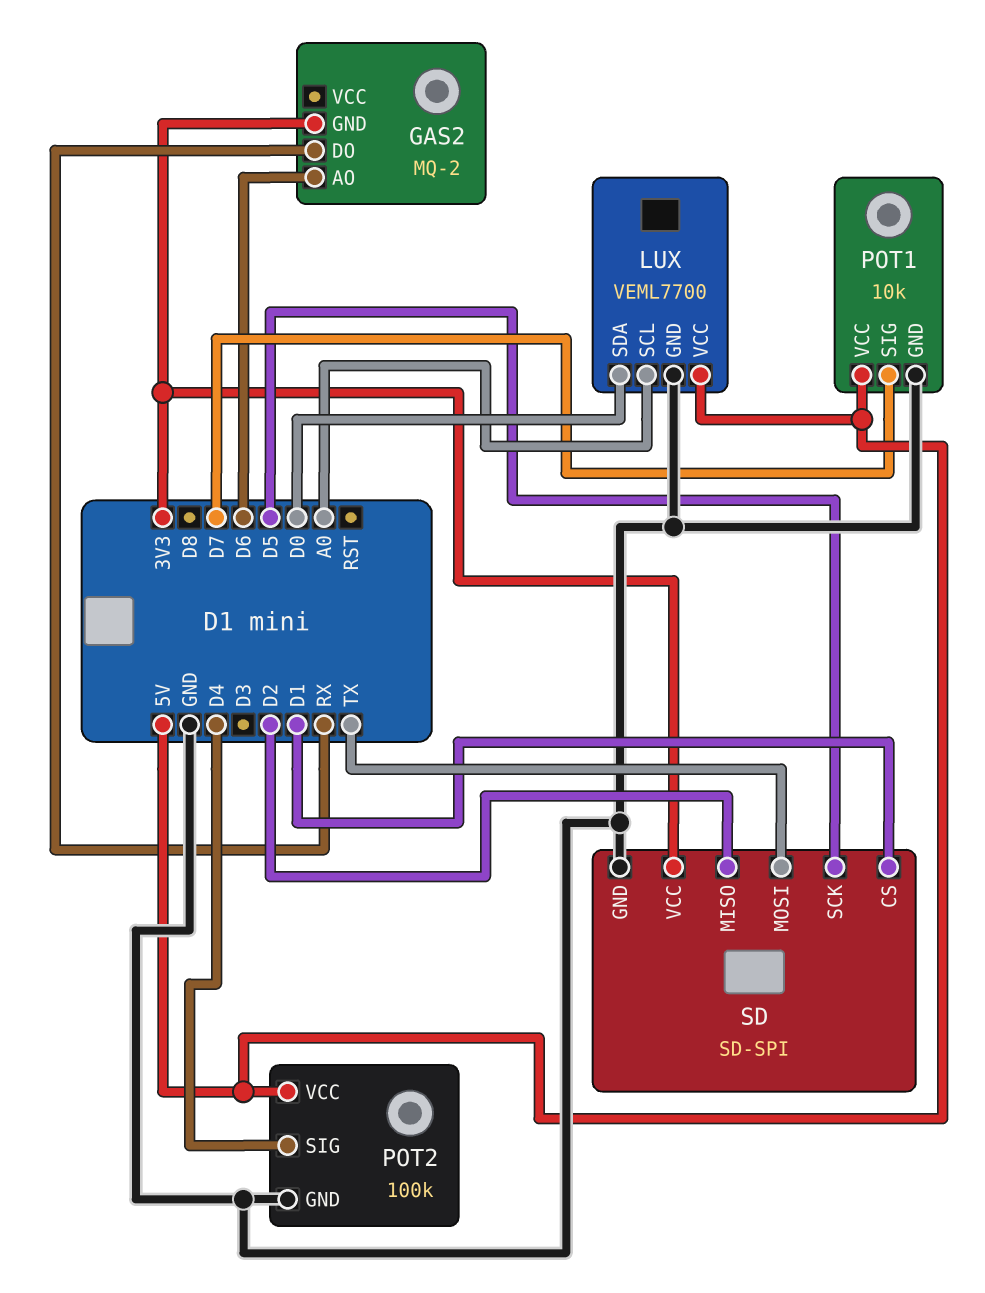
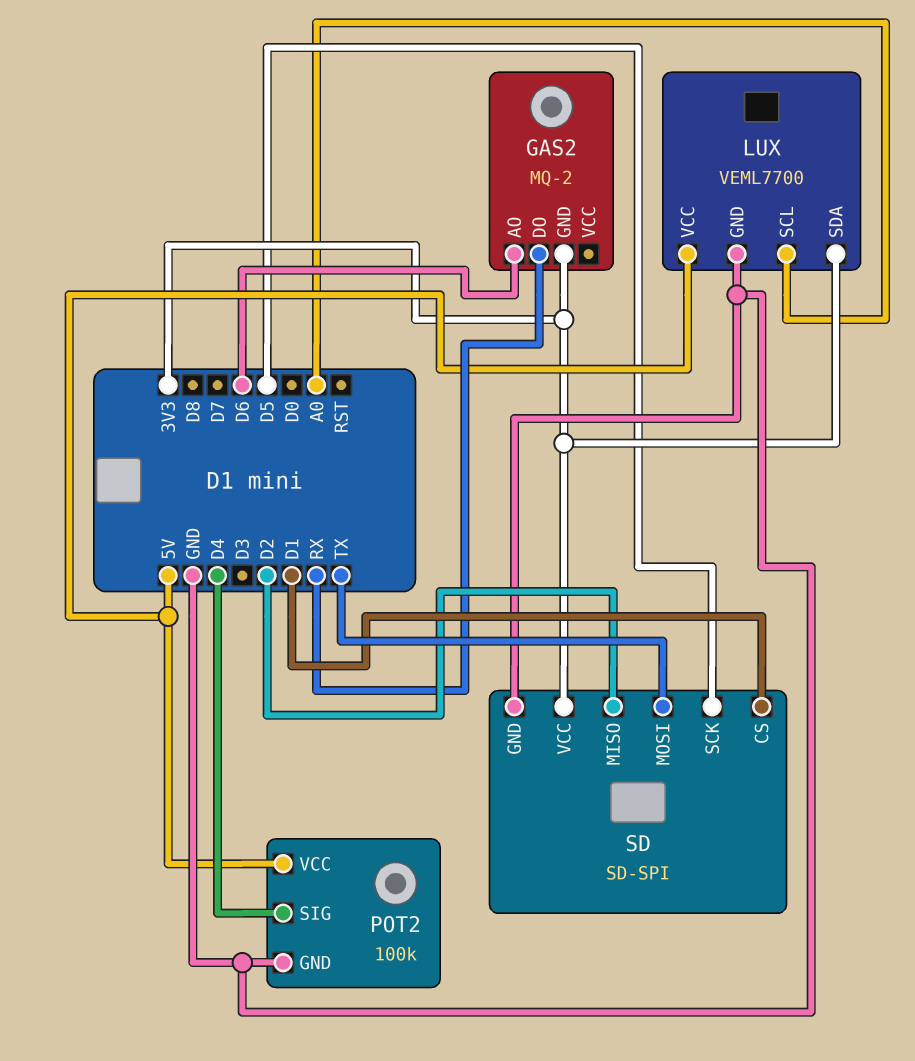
LUX pin SDA: D0 -> 3V3
POT1: 10k -> none
POT1 pin GND: GND -> none
POT1 pin SIG: D7 -> none
POT1 pin VCC: 5V -> none

